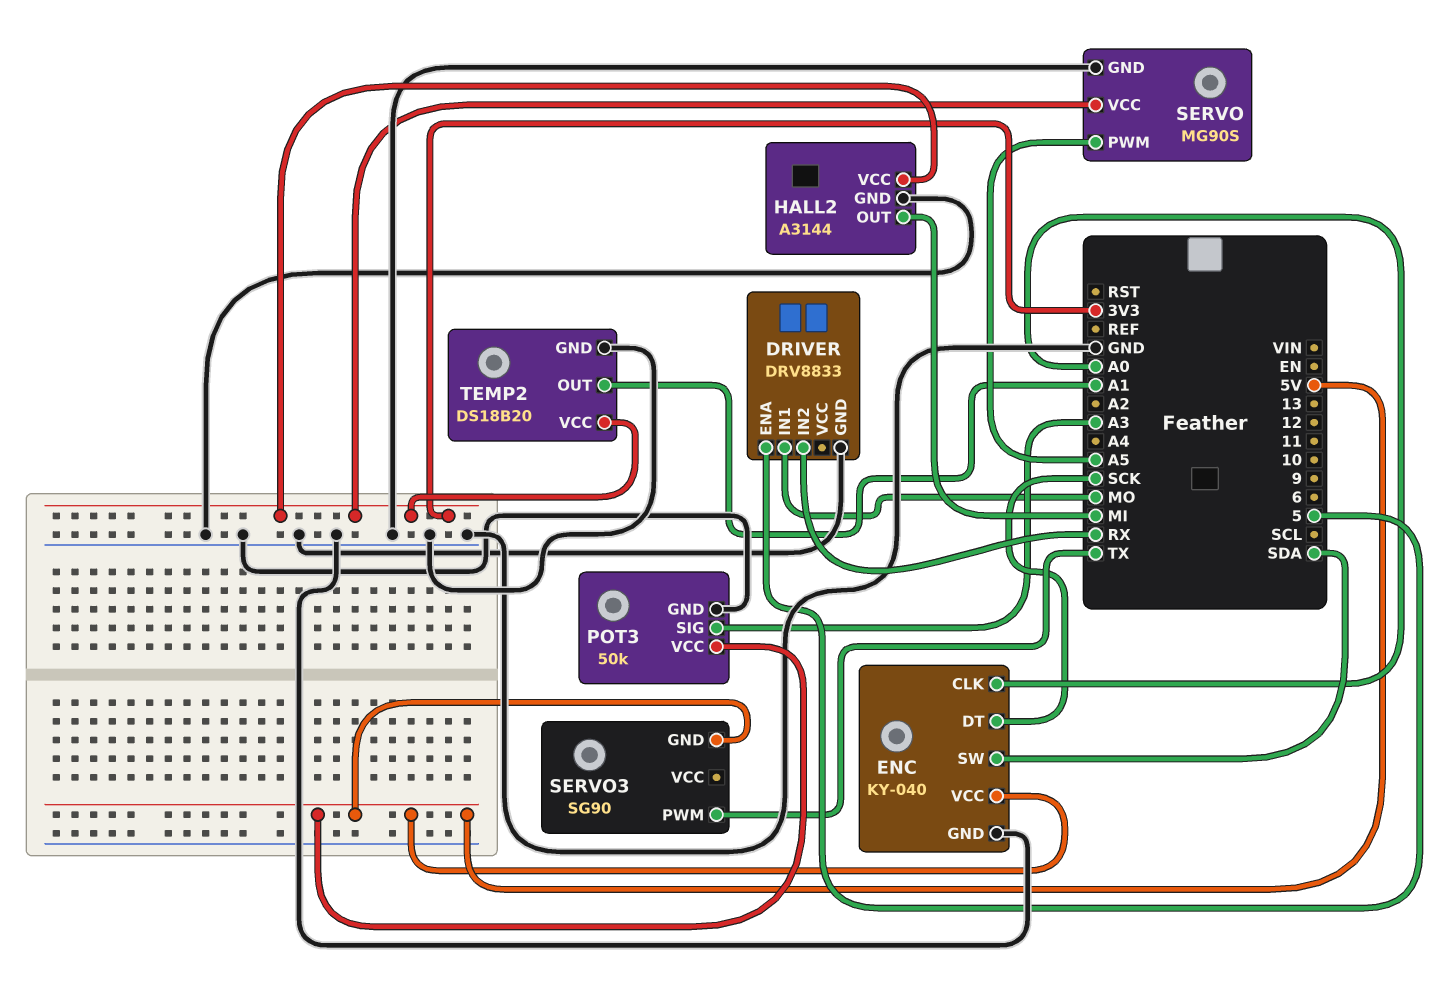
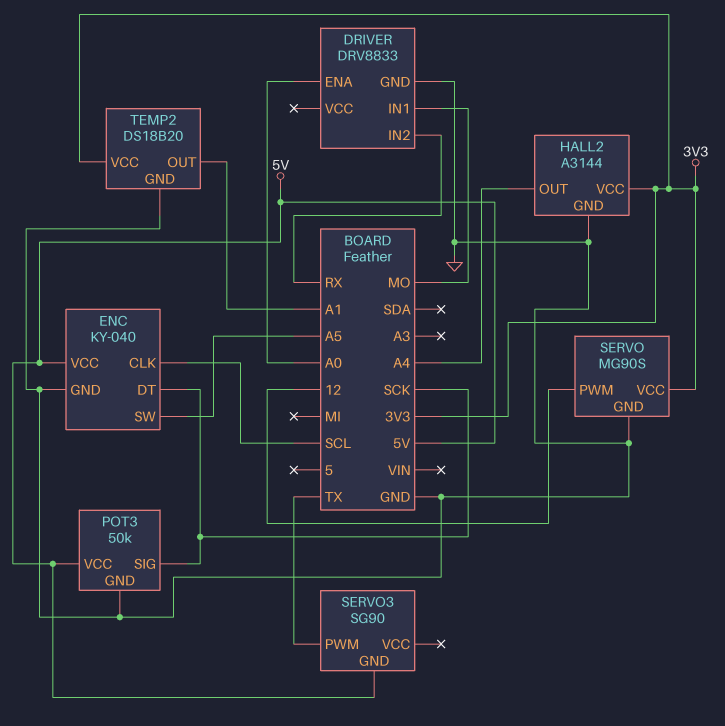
DRIVER pin ENA: 5 -> A0
ENC pin CLK: A0 -> SCL
ENC pin SW: SDA -> A5
HALL2 pin OUT: MI -> A4
POT3 pin SIG: A3 -> SCK
SERVO pin PWM: A5 -> 12

